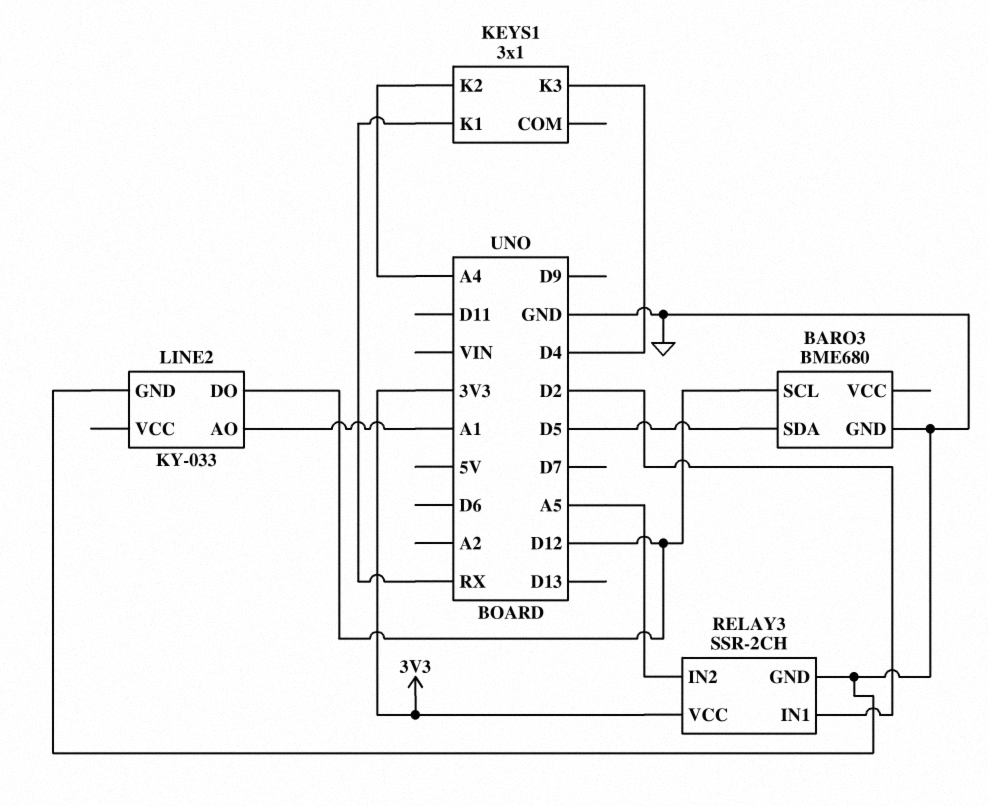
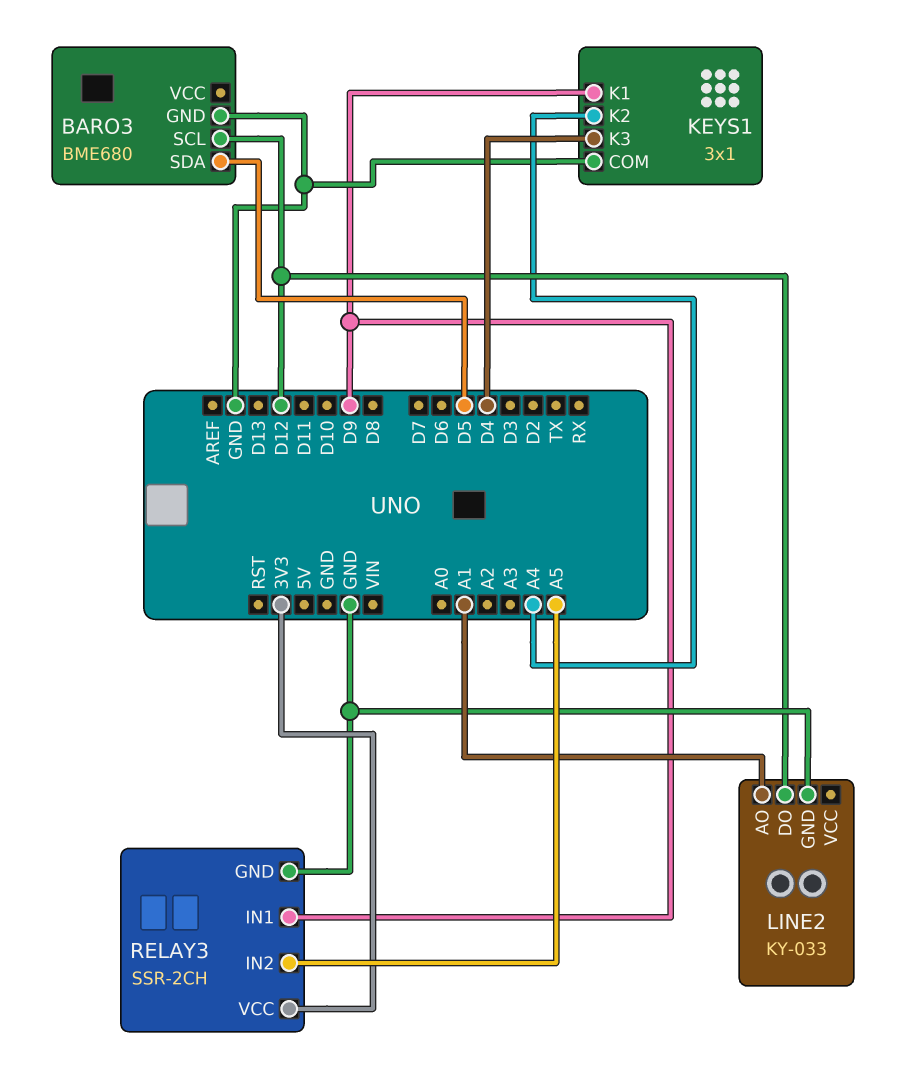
KEYS1 pin COM: none -> GND
KEYS1 pin K1: RX -> D9
RELAY3 pin IN1: D2 -> D9

